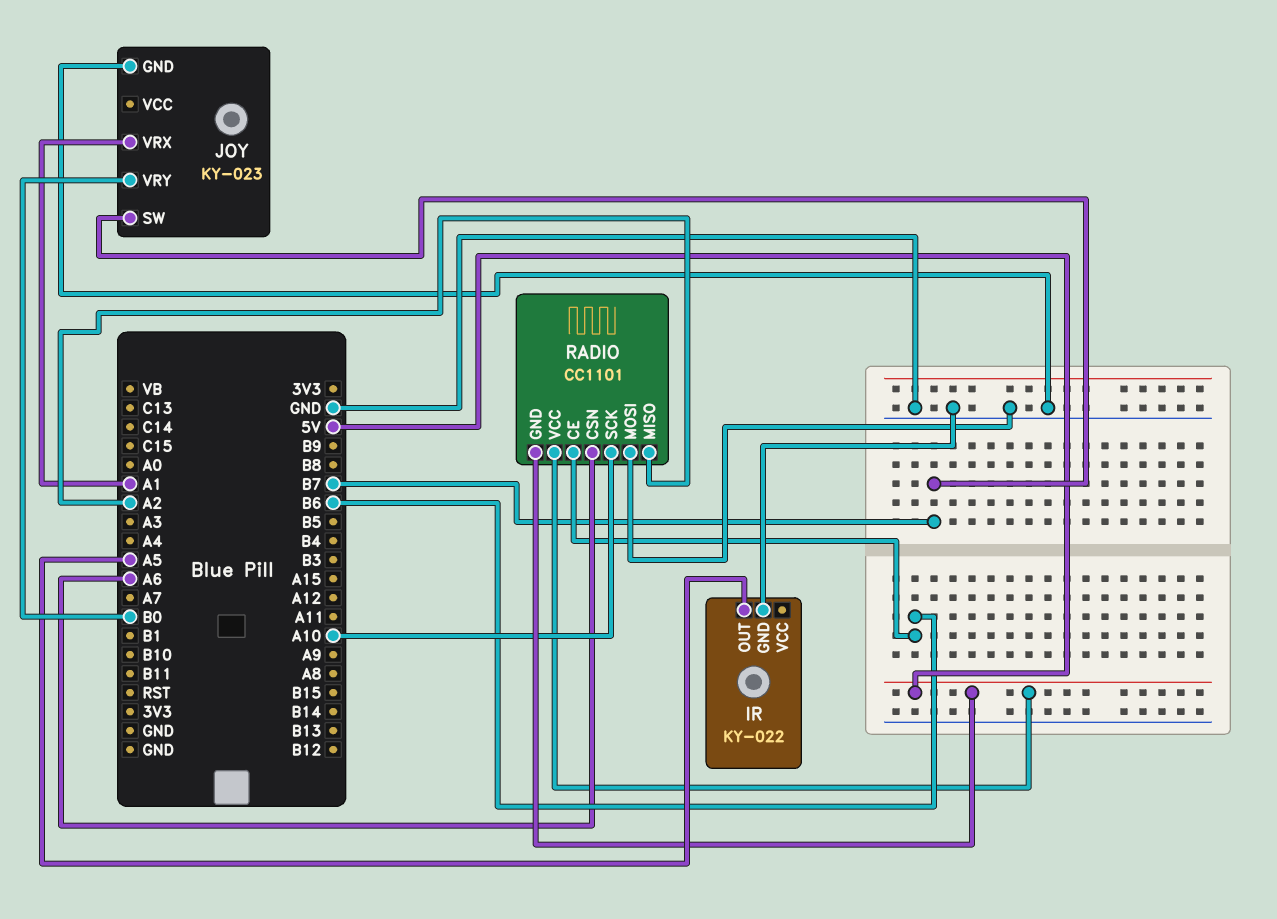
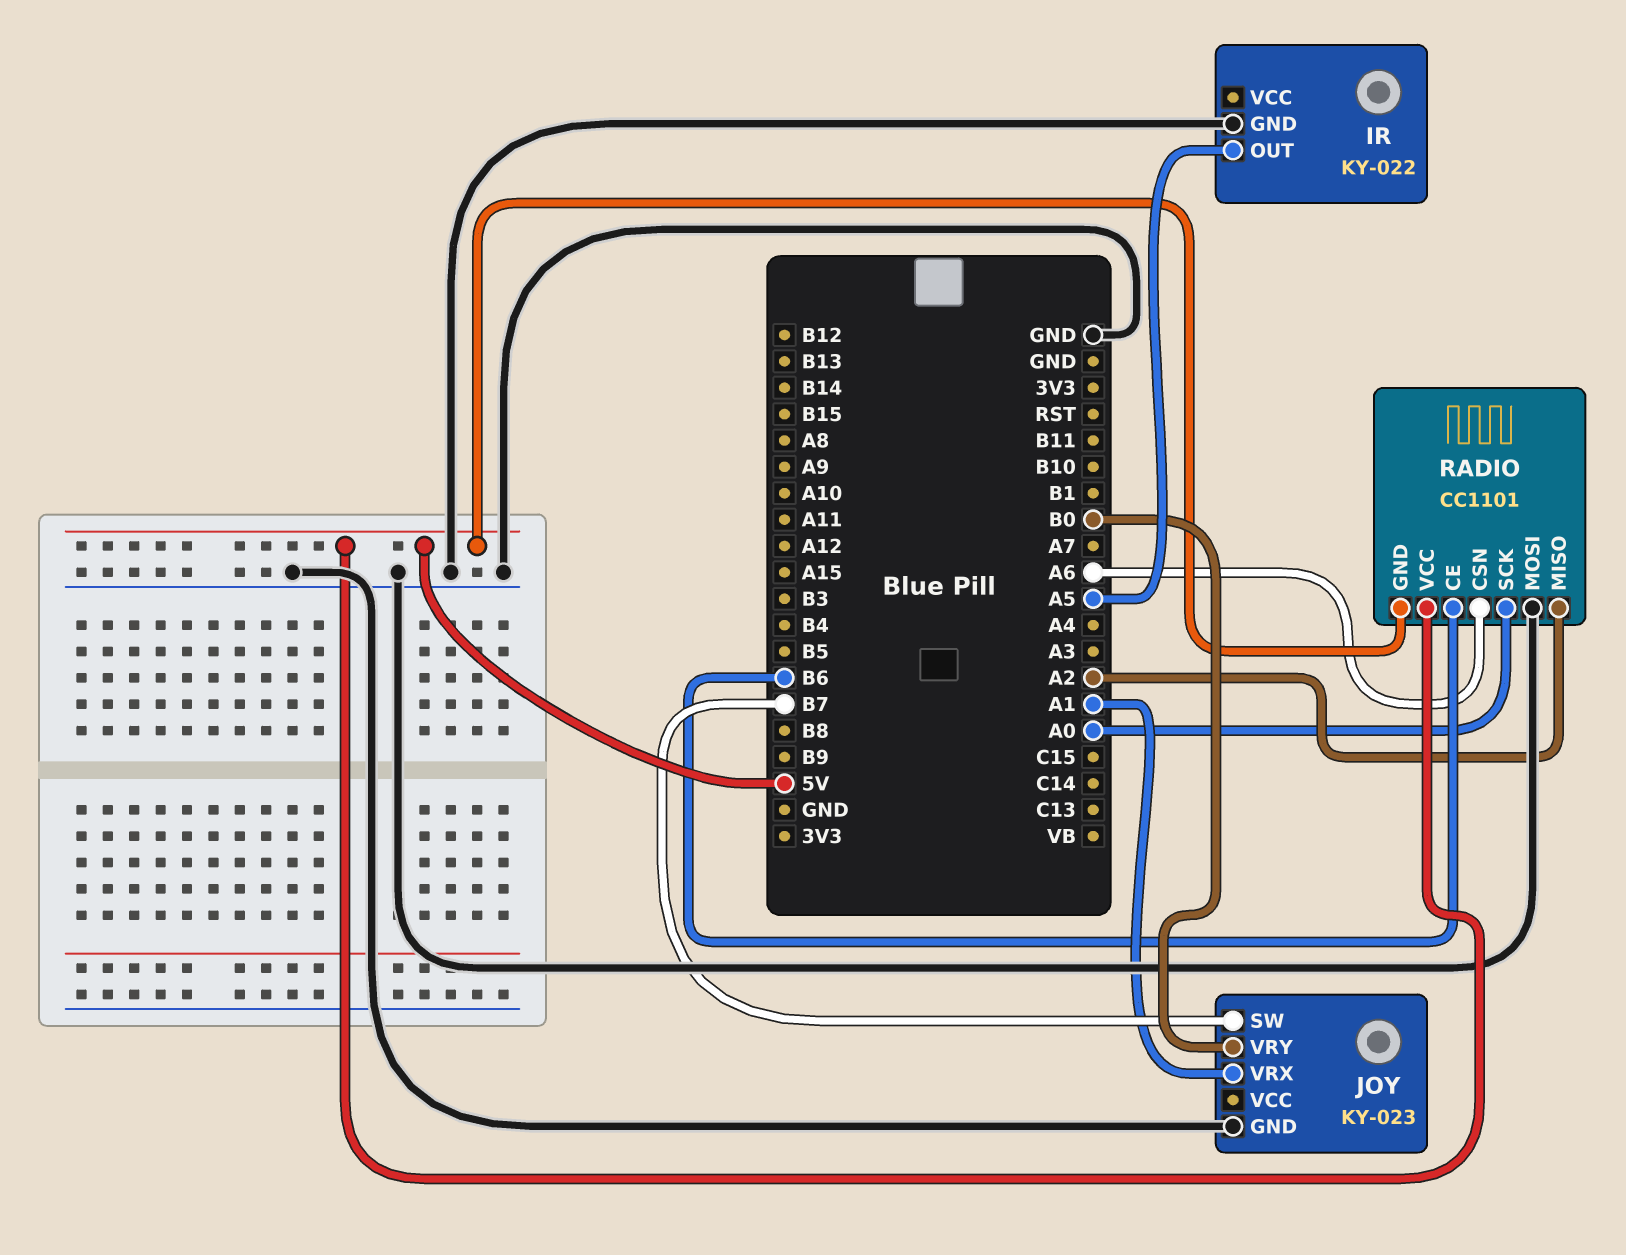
RADIO pin SCK: A10 -> A0

